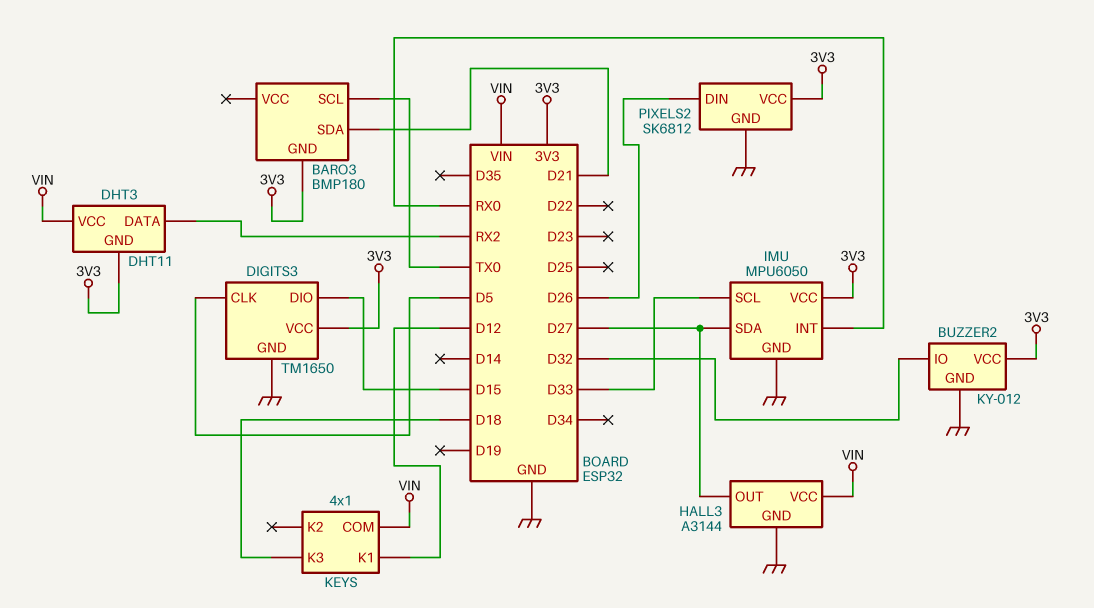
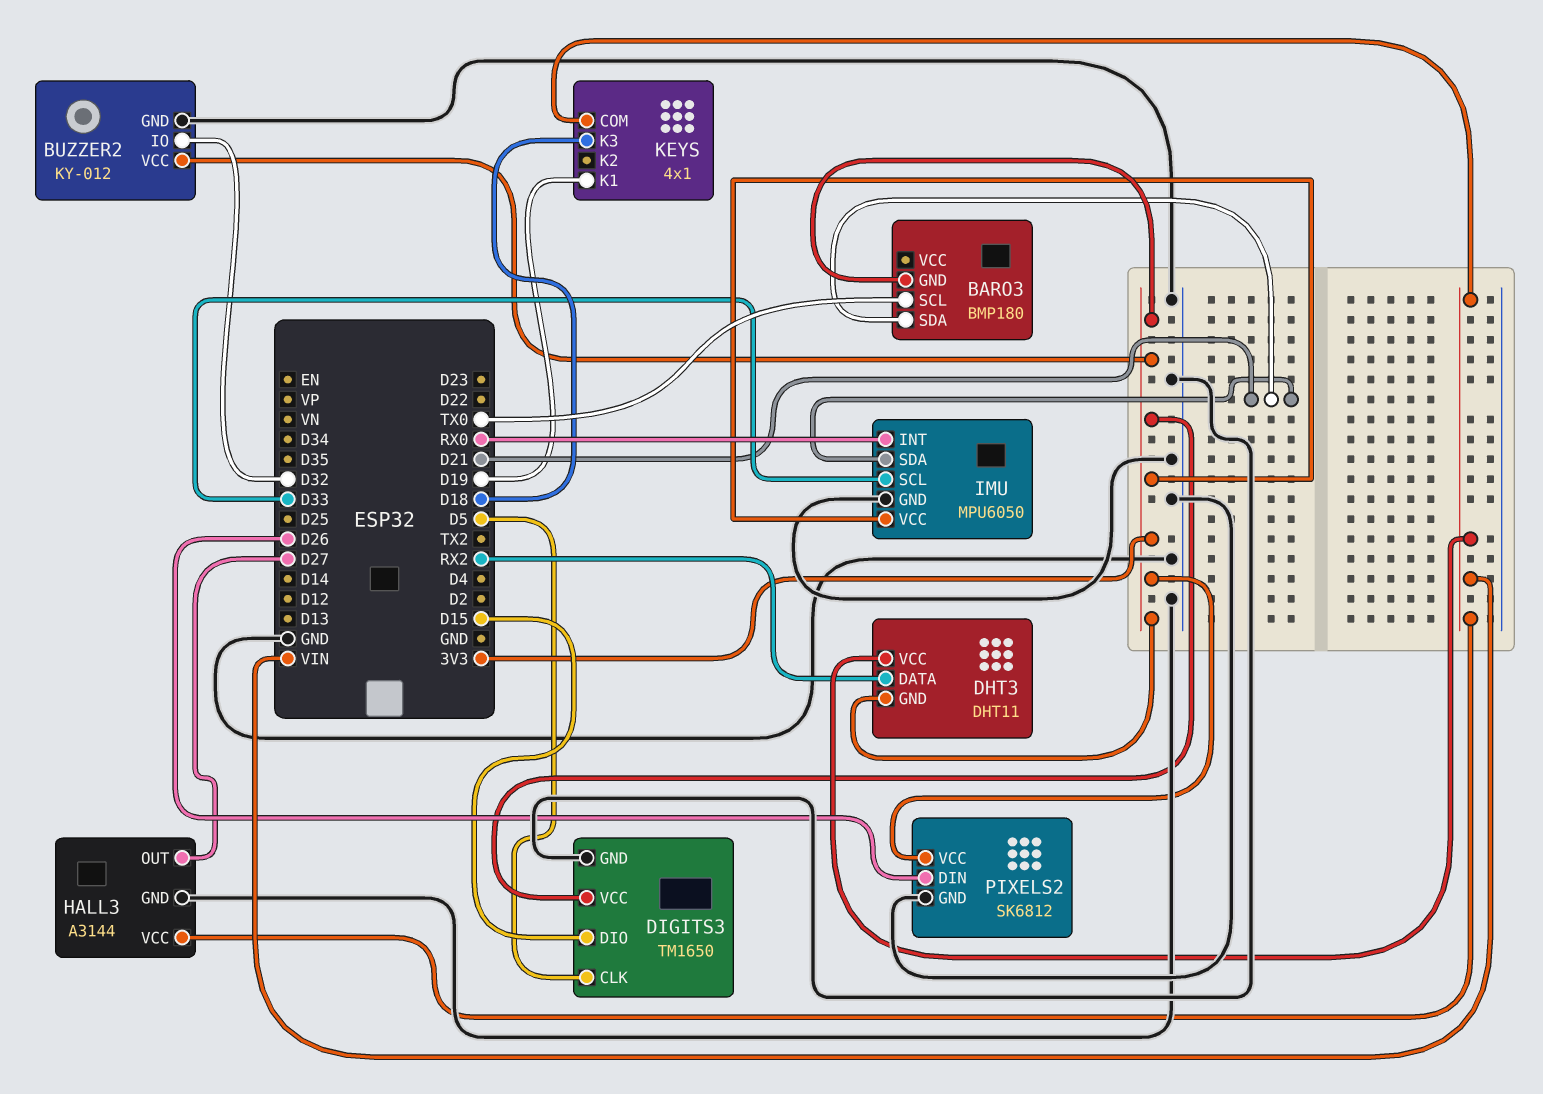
IMU pin SDA: D27 -> D21
KEYS pin K1: D12 -> D19

